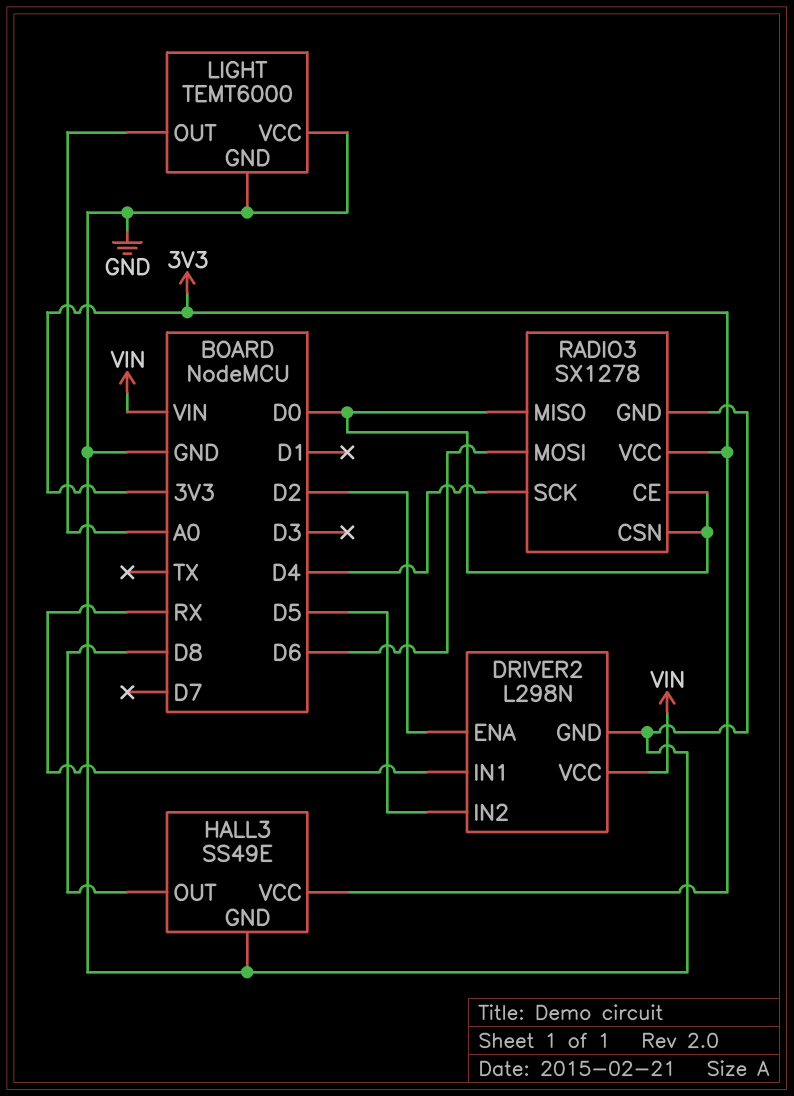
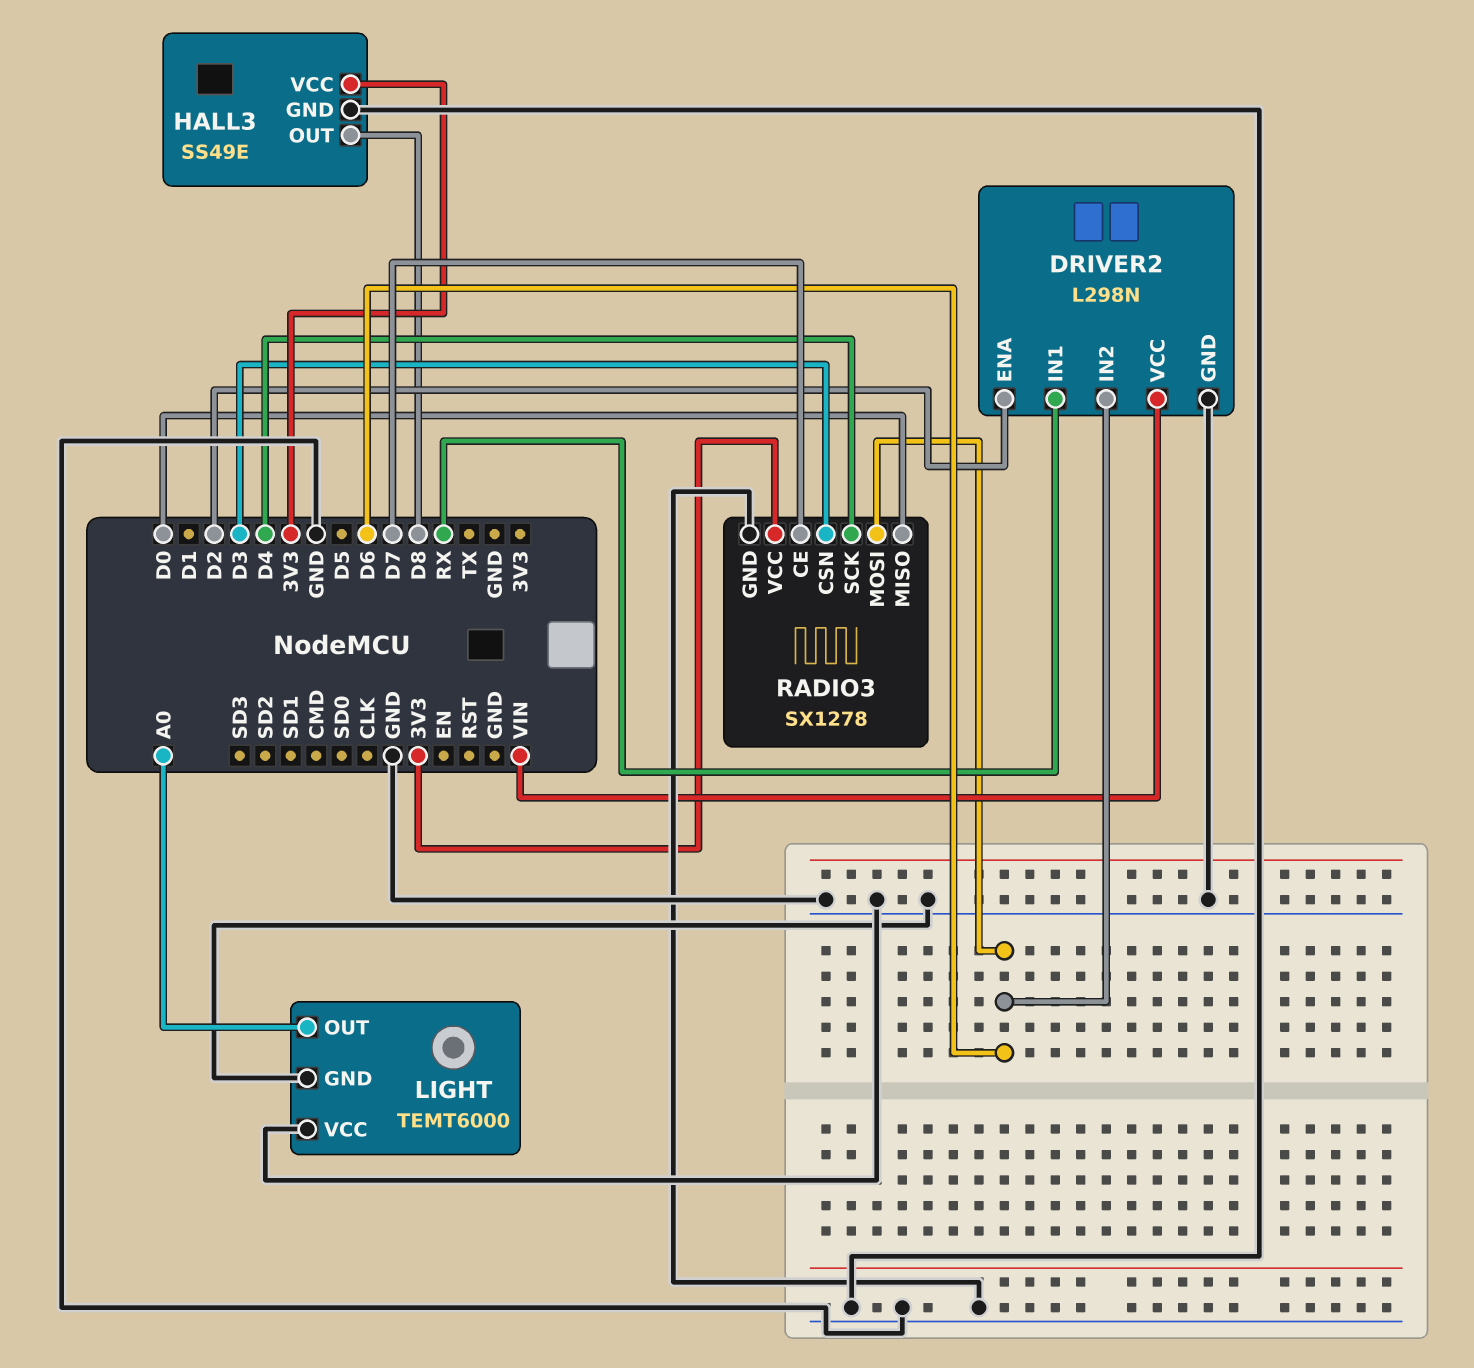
DRIVER2 pin IN2: D5 -> D6
RADIO3 pin CE: D0 -> D7
RADIO3 pin CSN: D0 -> D3

